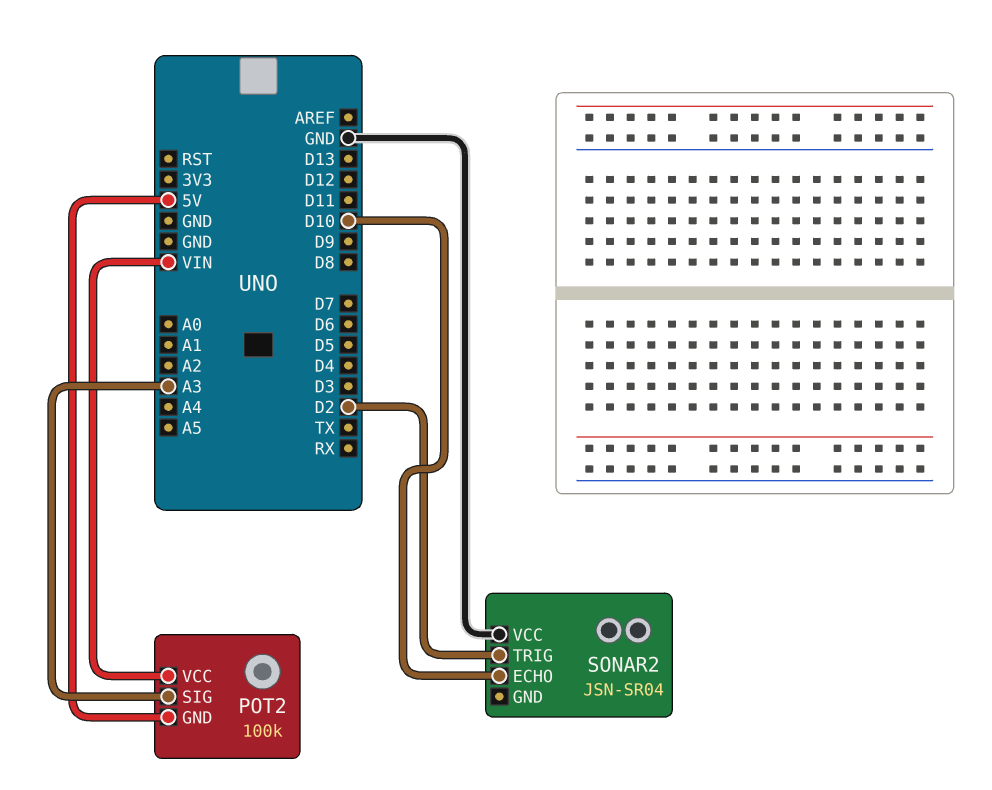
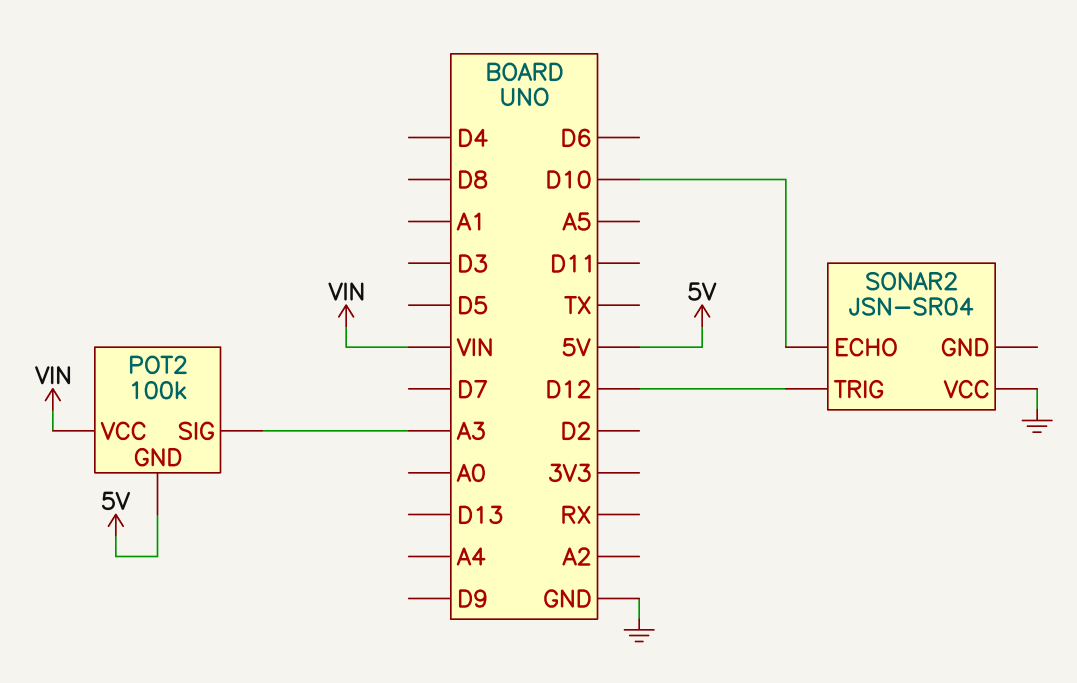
SONAR2 pin TRIG: D2 -> D12

